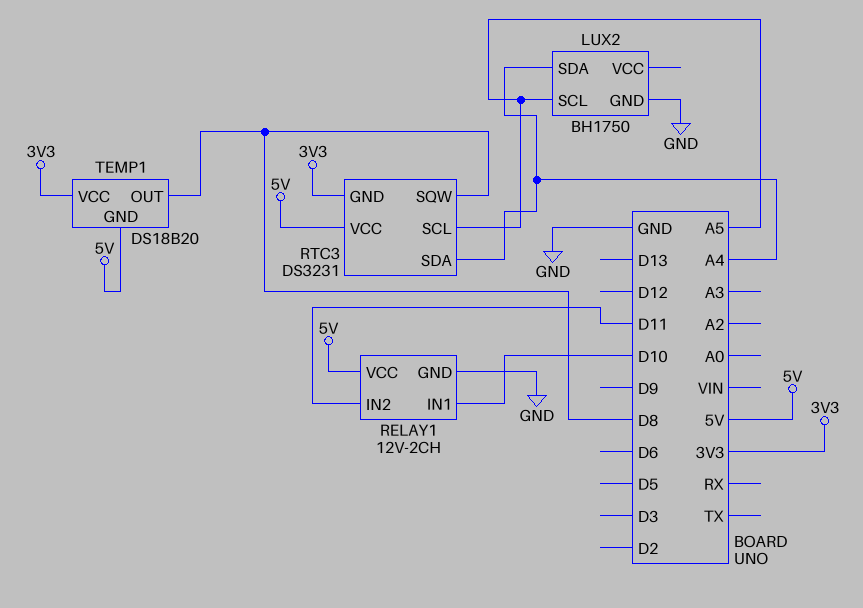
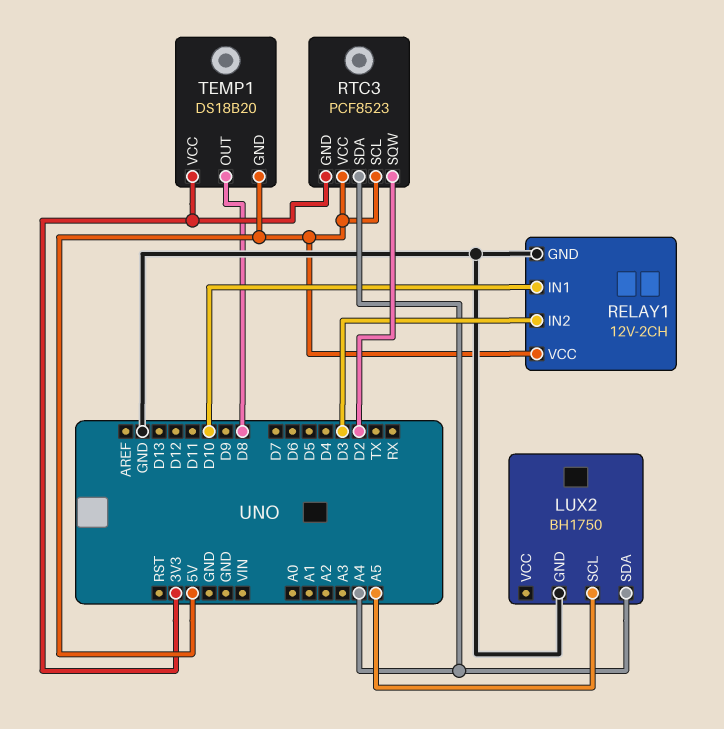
RELAY1 pin IN2: D11 -> D3
RTC3: DS3231 -> PCF8523
RTC3 pin SCL: A5 -> 5V
RTC3 pin SQW: D8 -> D2

